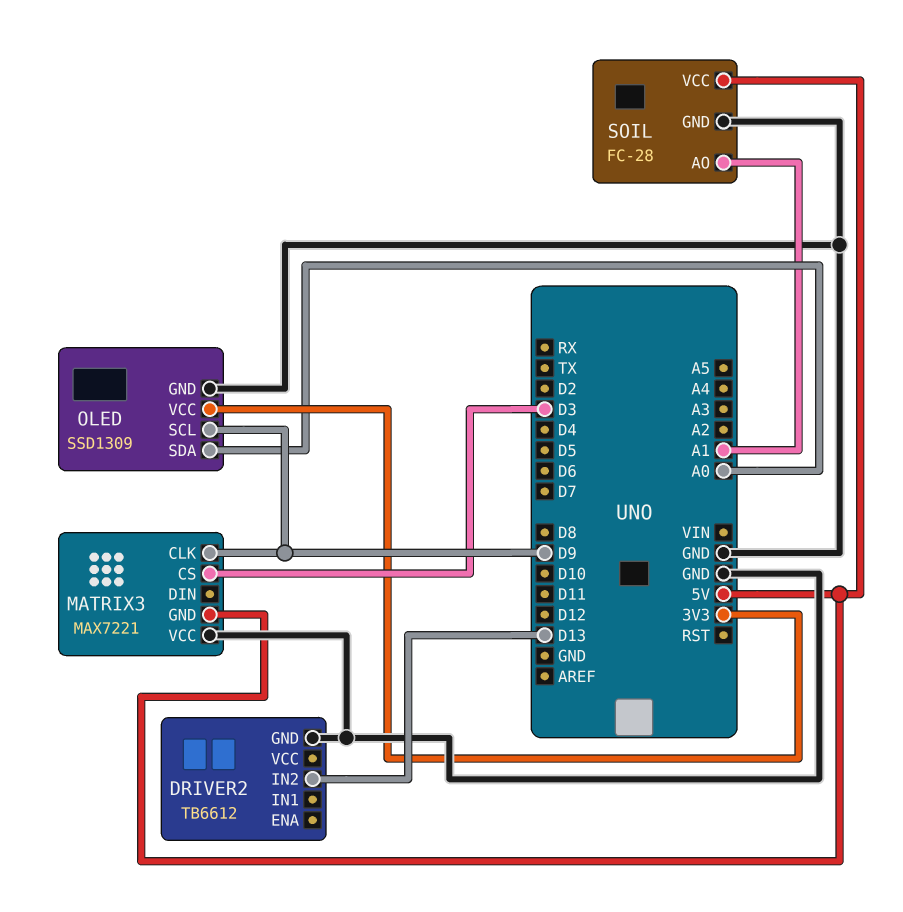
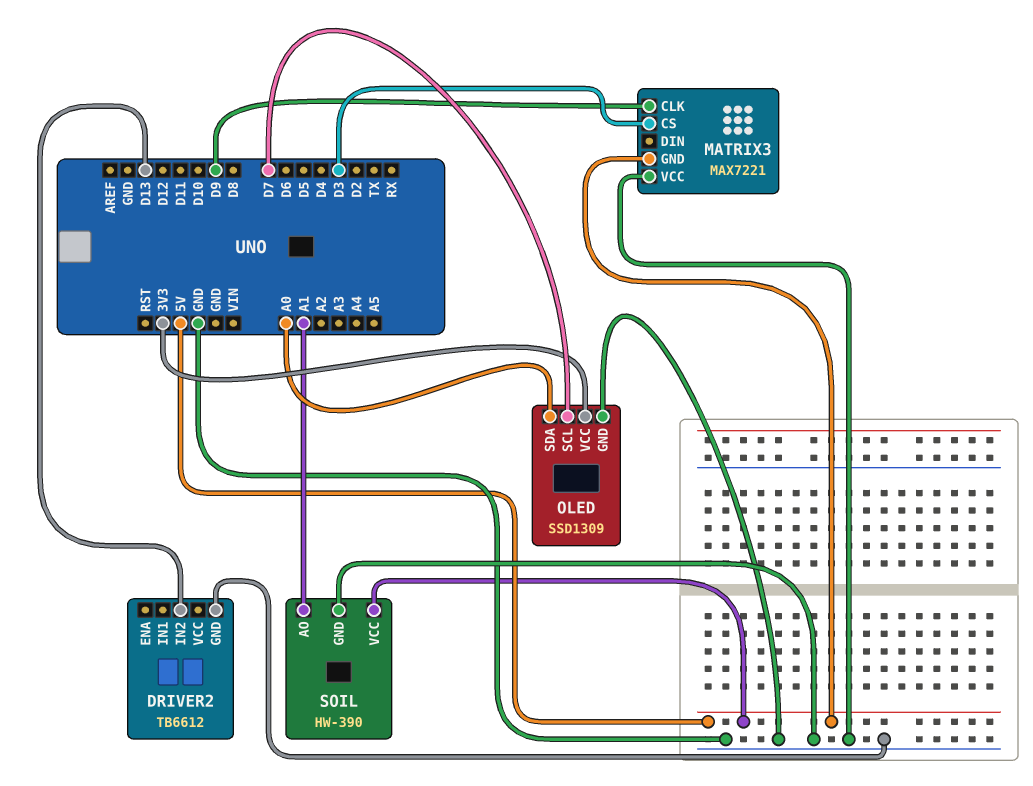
OLED pin SCL: D9 -> D7
SOIL: FC-28 -> HW-390

